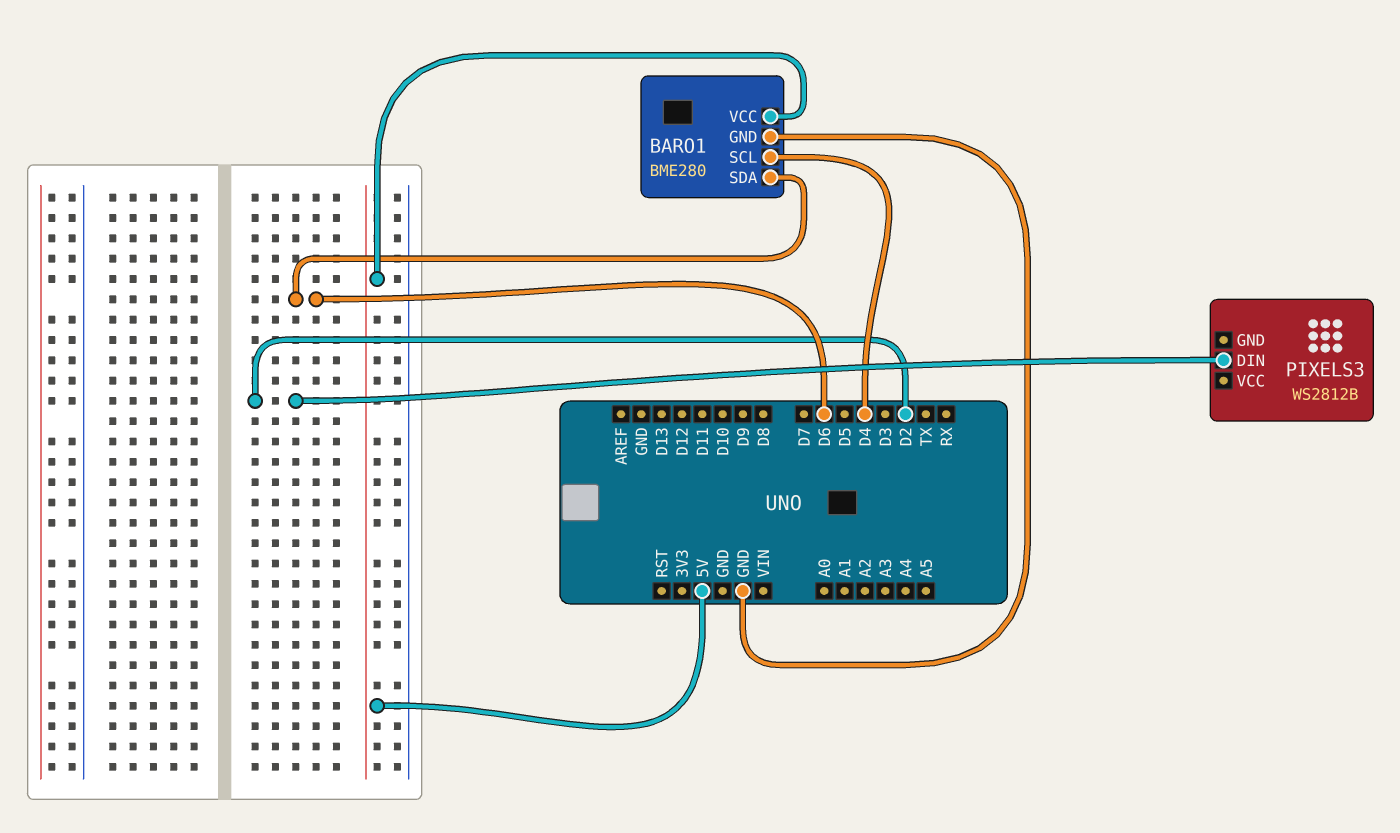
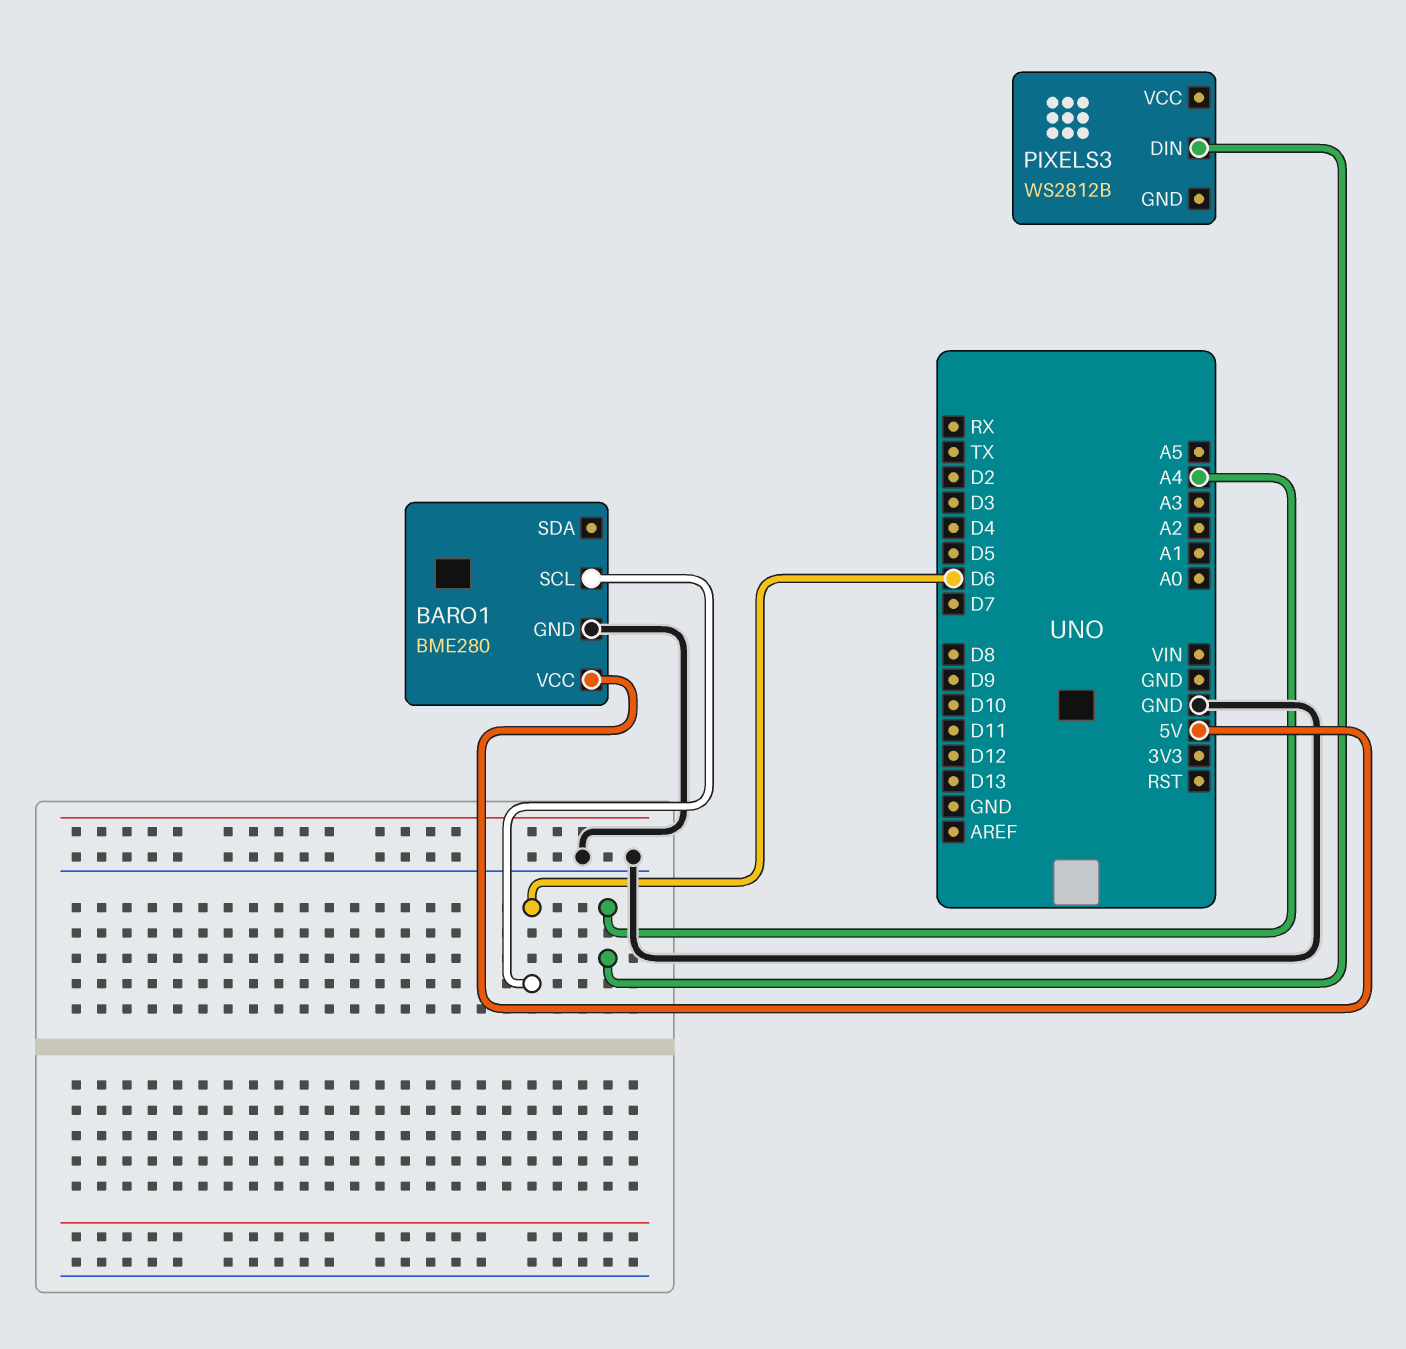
BARO1 pin SCL: D4 -> D6
BARO1 pin SDA: D6 -> none
PIXELS3 pin DIN: D2 -> A4

